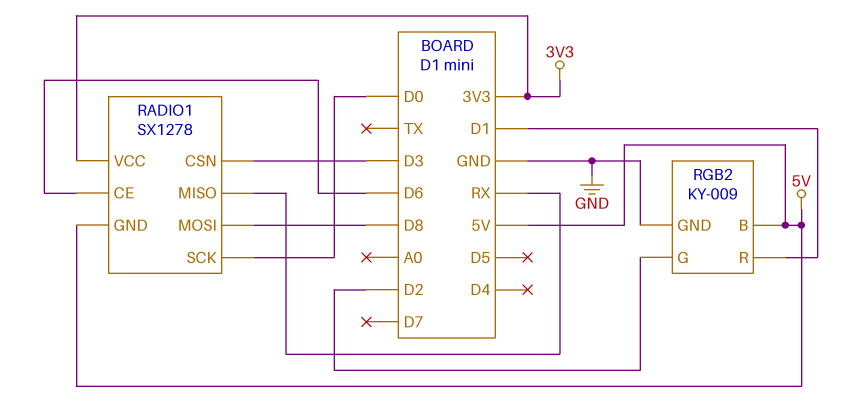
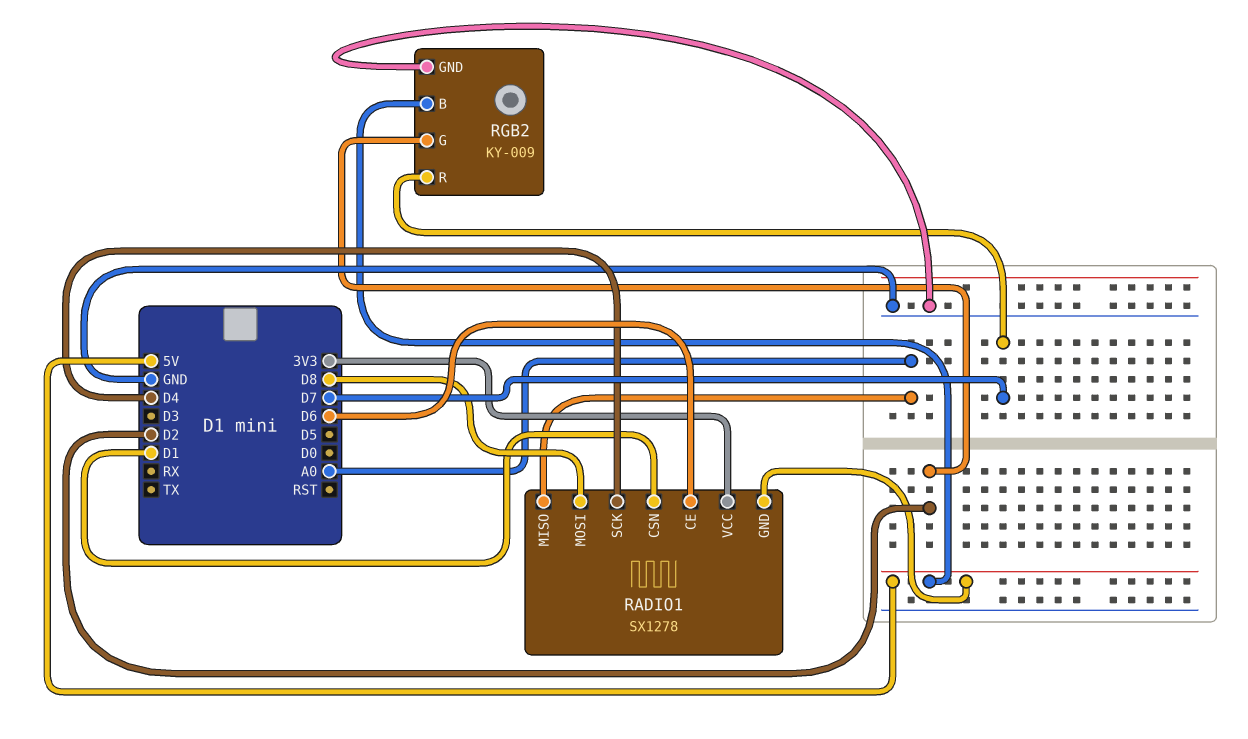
RADIO1 pin CSN: D3 -> D1
RADIO1 pin MISO: RX -> A0
RADIO1 pin SCK: D0 -> D4
RGB2 pin R: D1 -> D7

